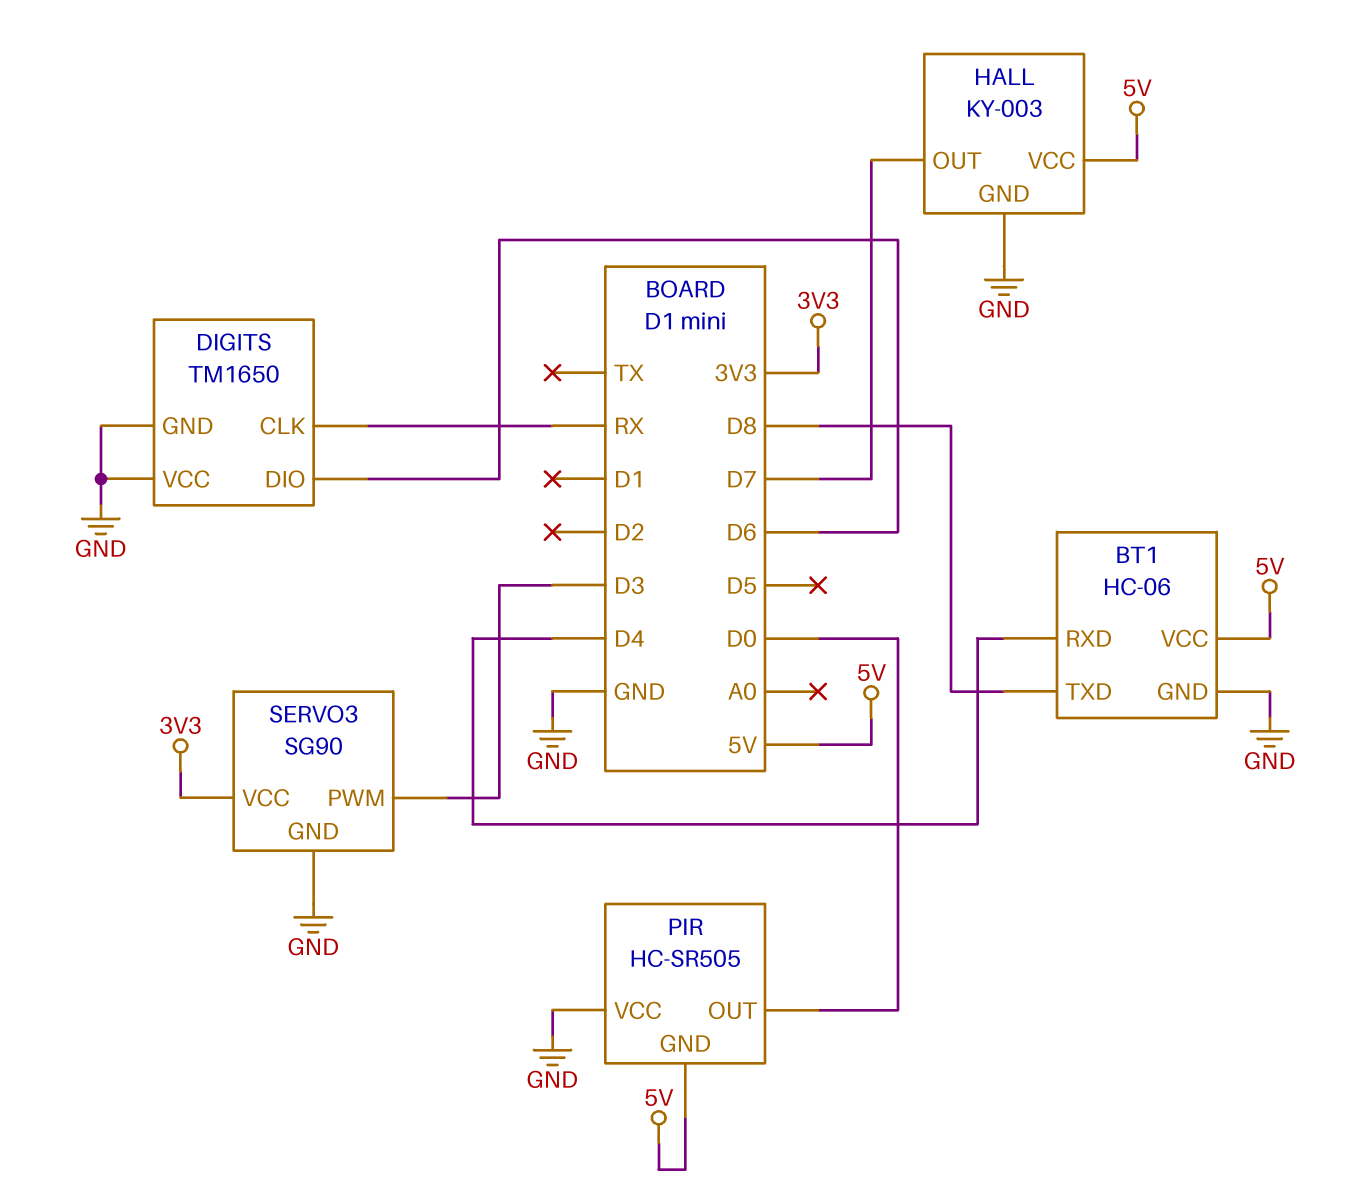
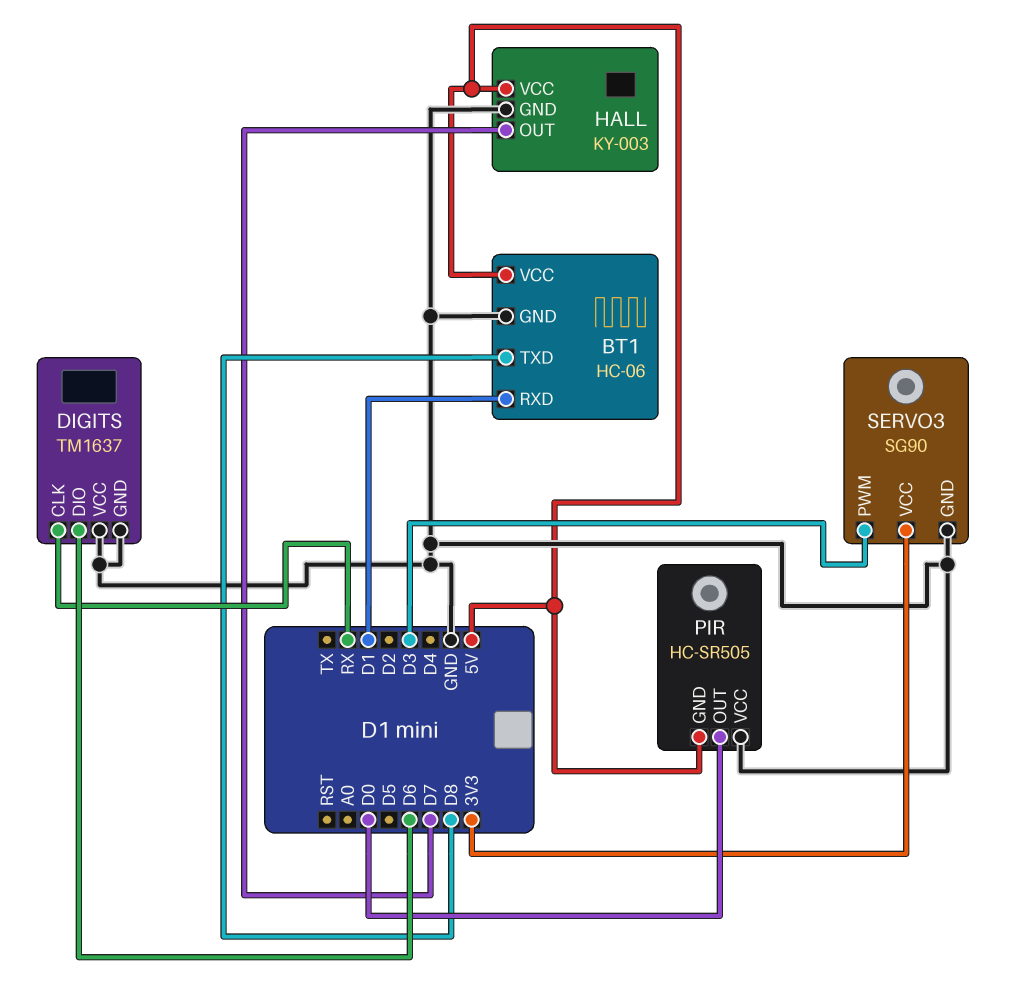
BT1 pin RXD: D4 -> D1
DIGITS: TM1650 -> TM1637

